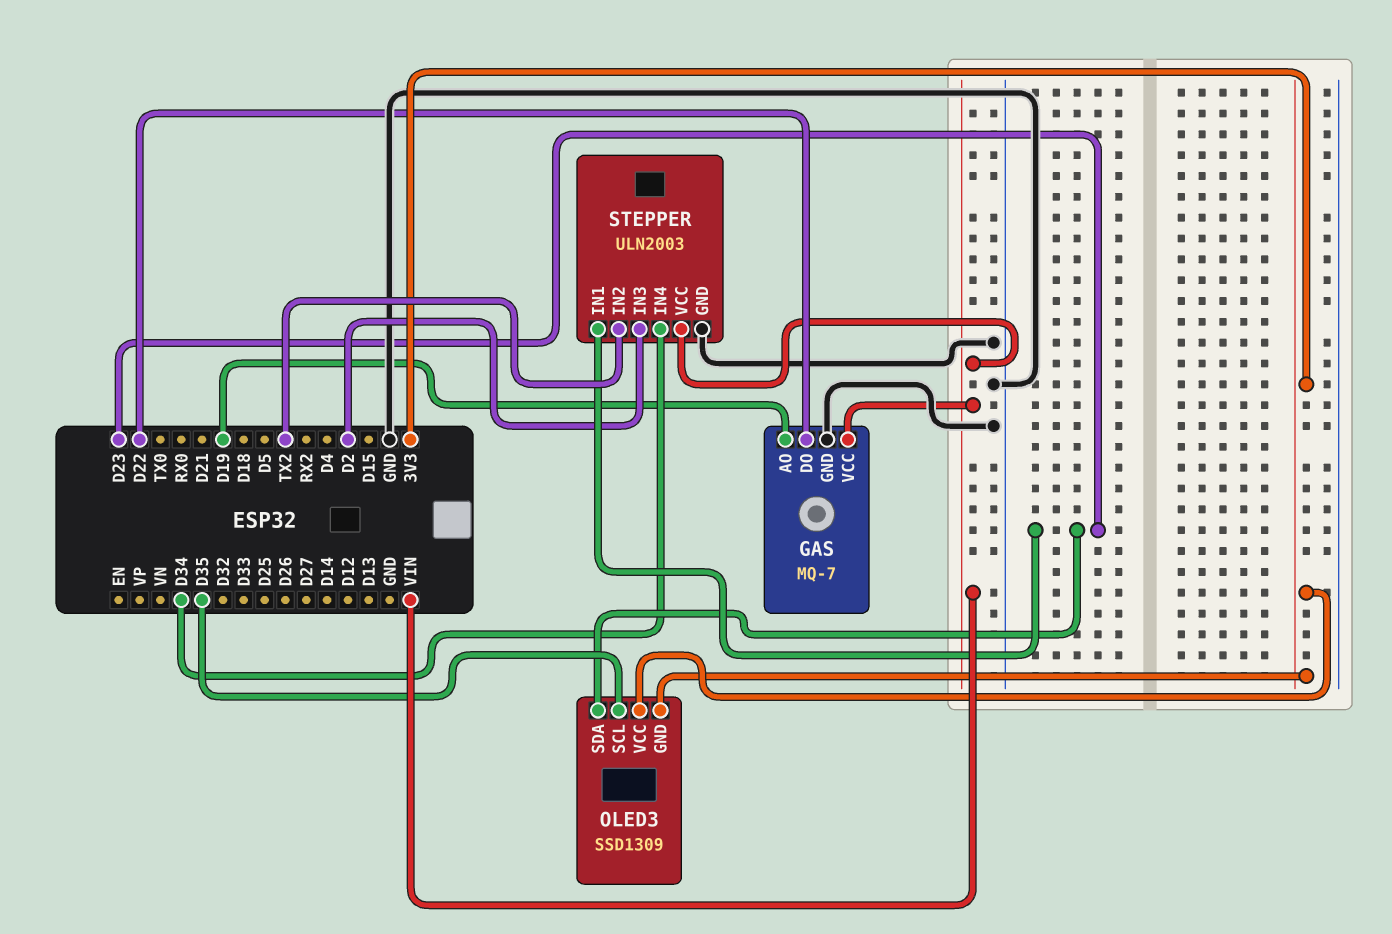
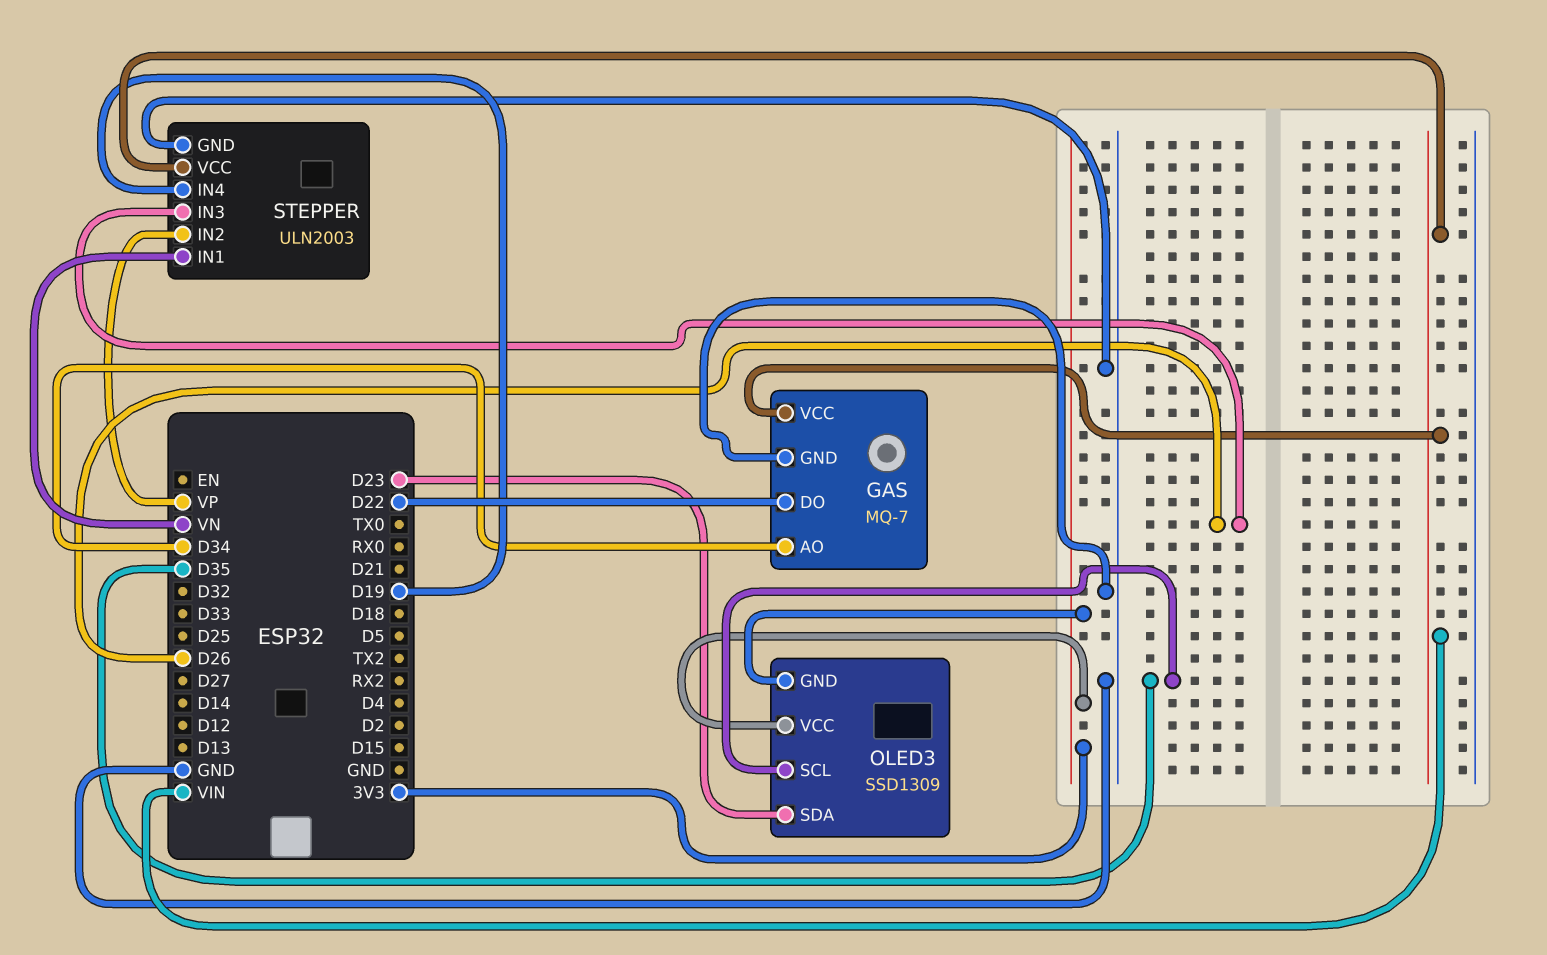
GAS pin AO: D19 -> D34
STEPPER pin IN1: D23 -> VN
STEPPER pin IN2: TX2 -> VP
STEPPER pin IN3: D2 -> D26
STEPPER pin IN4: D34 -> D19

